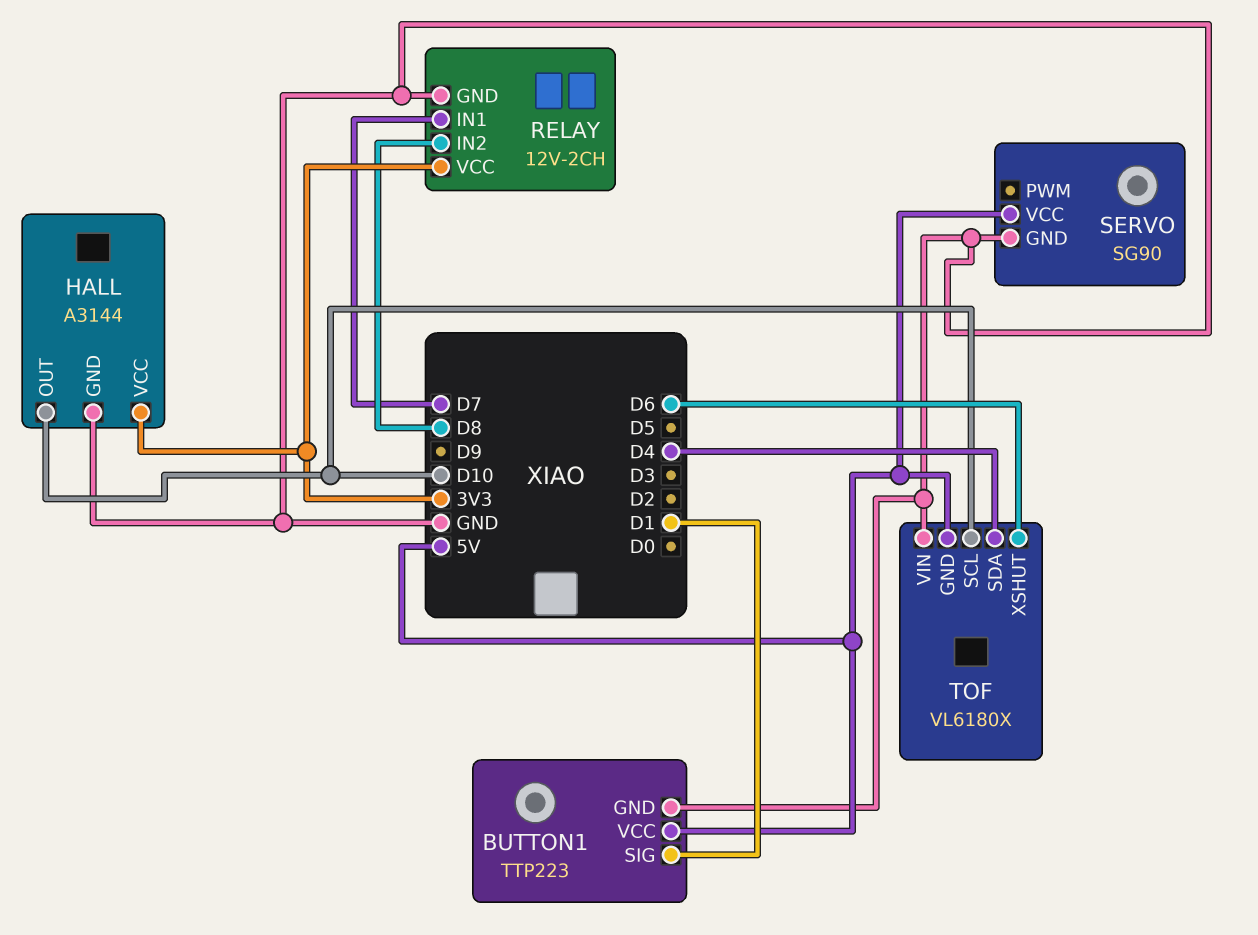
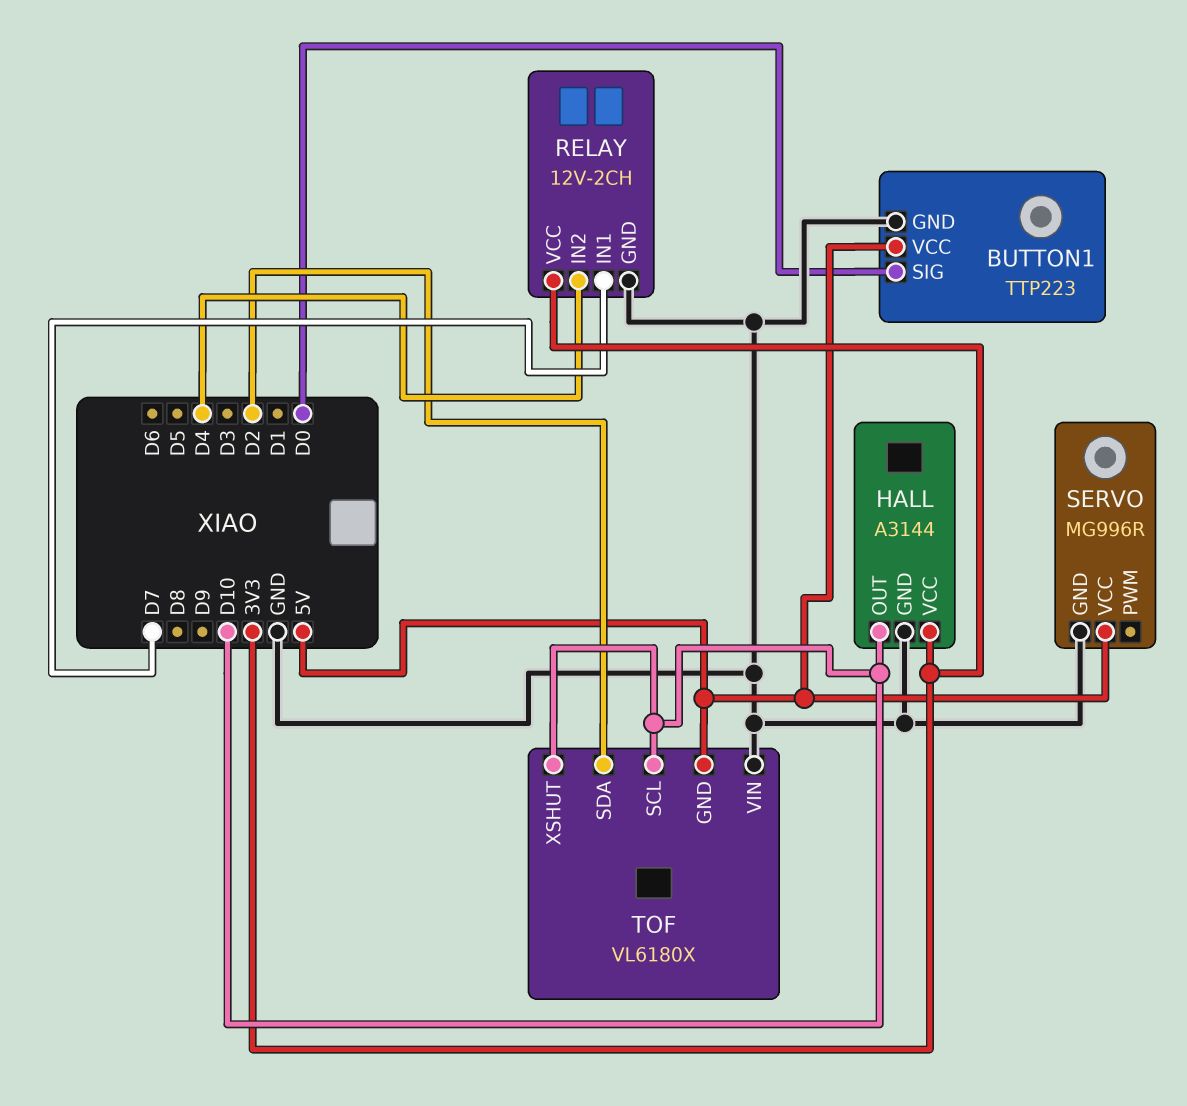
BUTTON1 pin SIG: D1 -> D0
RELAY pin IN2: D8 -> D4
SERVO: SG90 -> MG996R
TOF pin SDA: D4 -> D2
TOF pin XSHUT: D6 -> D10

